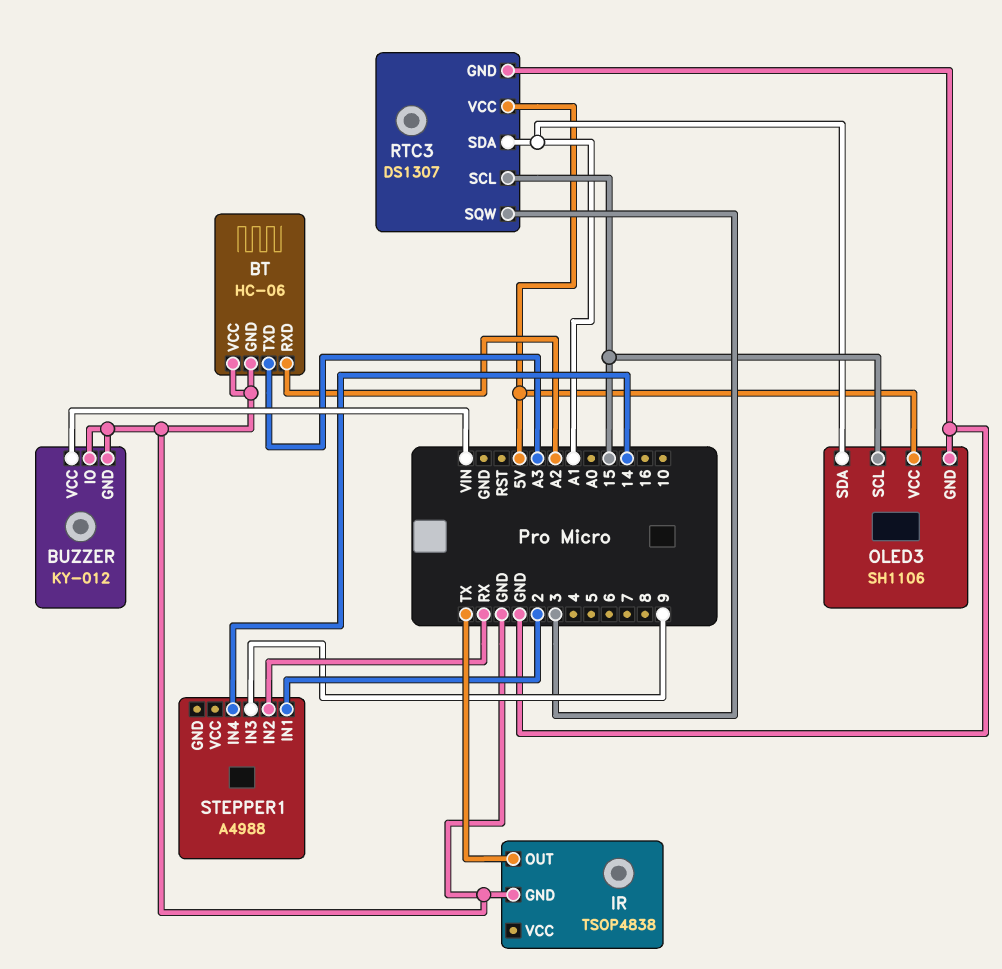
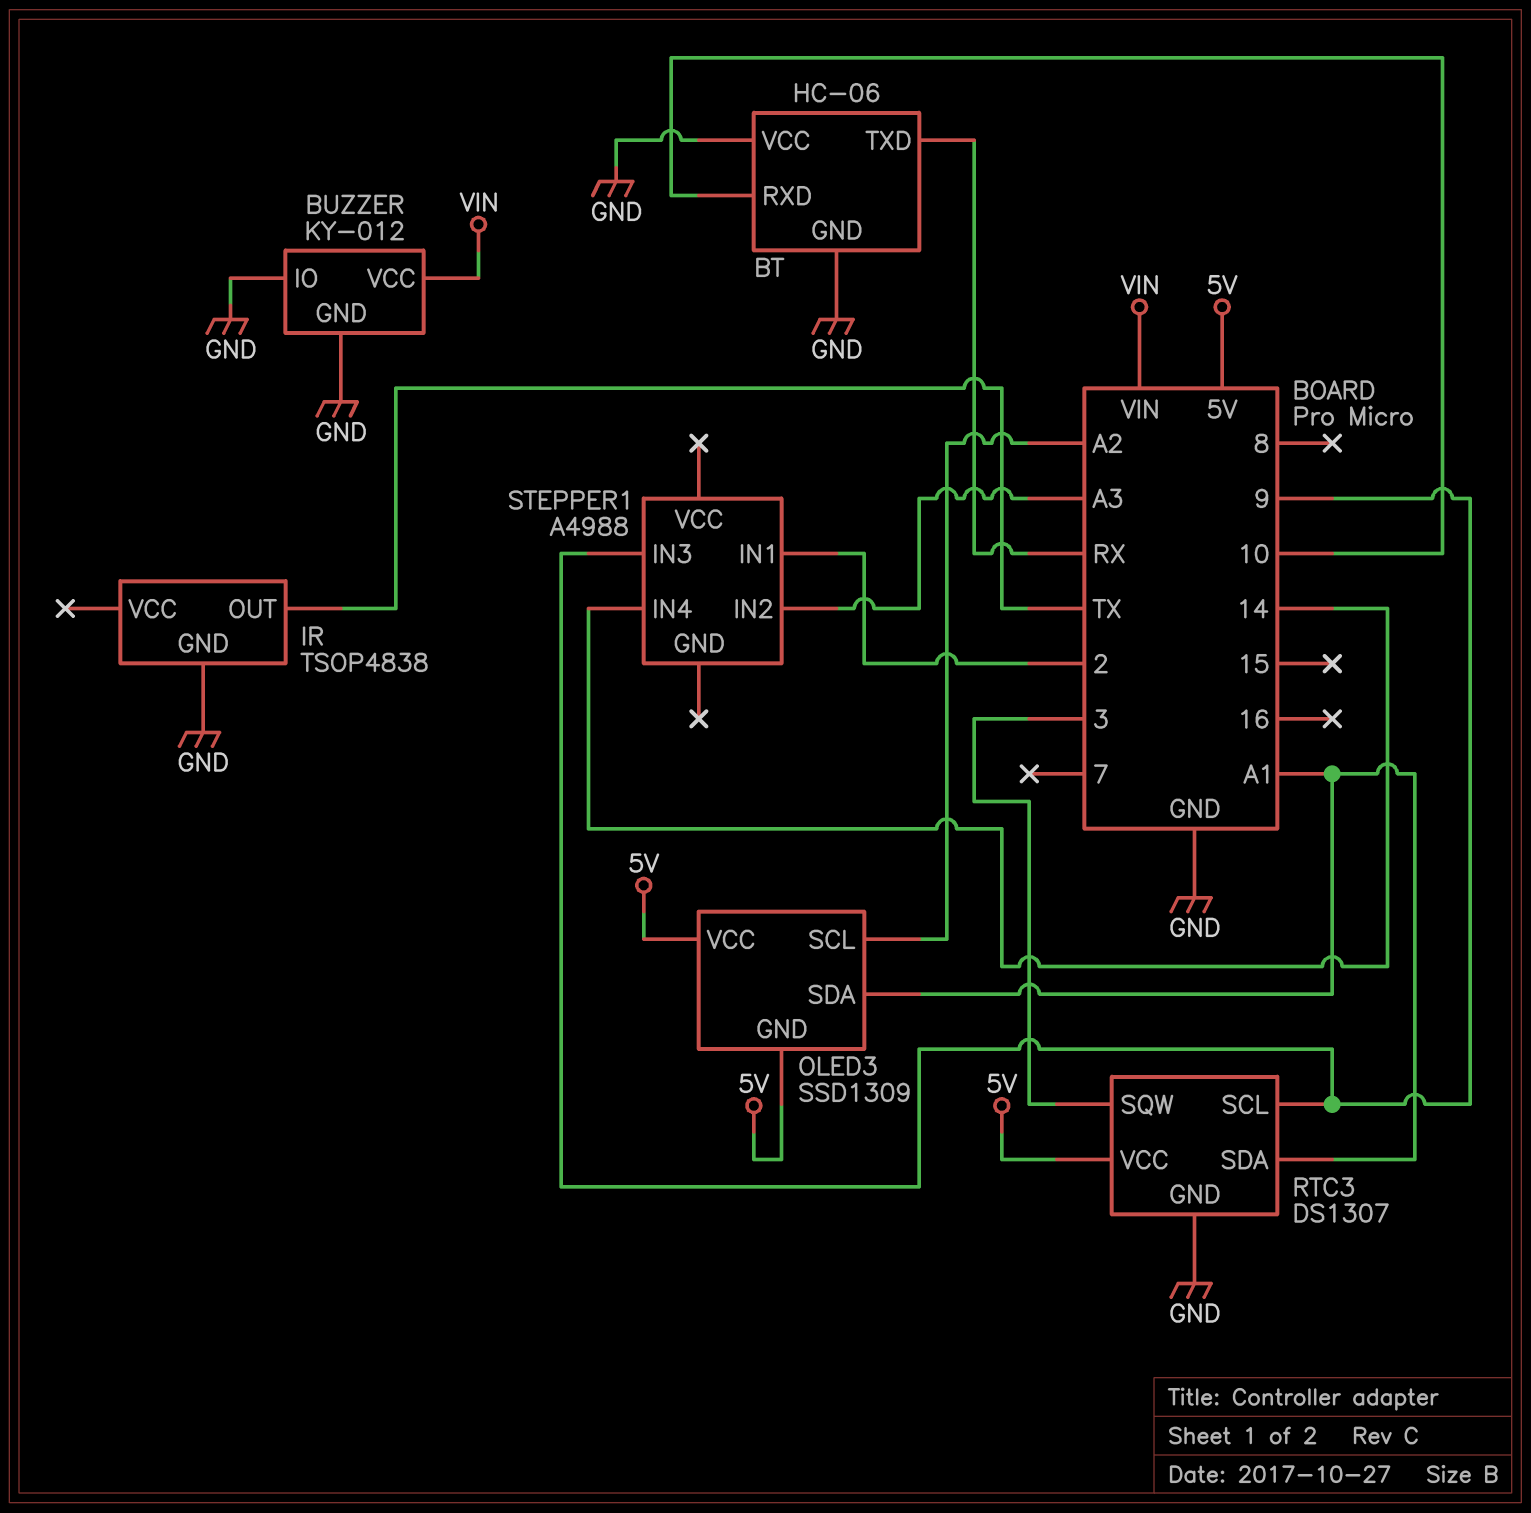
BT pin RXD: A2 -> 10
BT pin TXD: A3 -> RX
OLED3: SH1106 -> SSD1309
OLED3 pin GND: GND -> 5V
OLED3 pin SCL: 15 -> A2
RTC3 pin SCL: 15 -> 9
STEPPER1 pin IN2: RX -> A3

